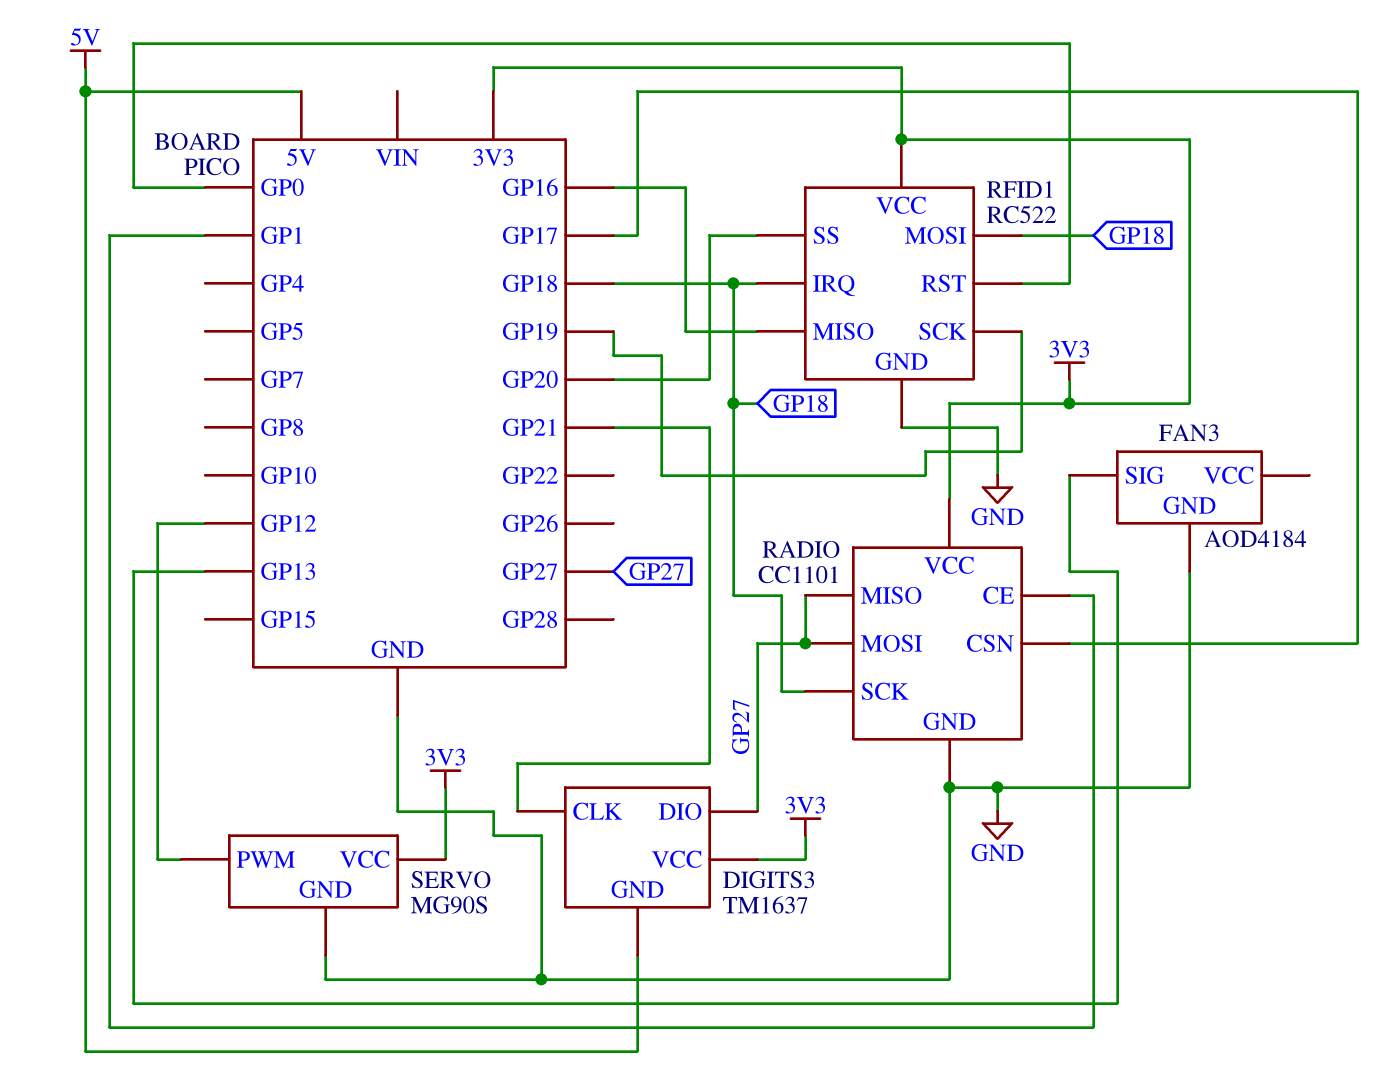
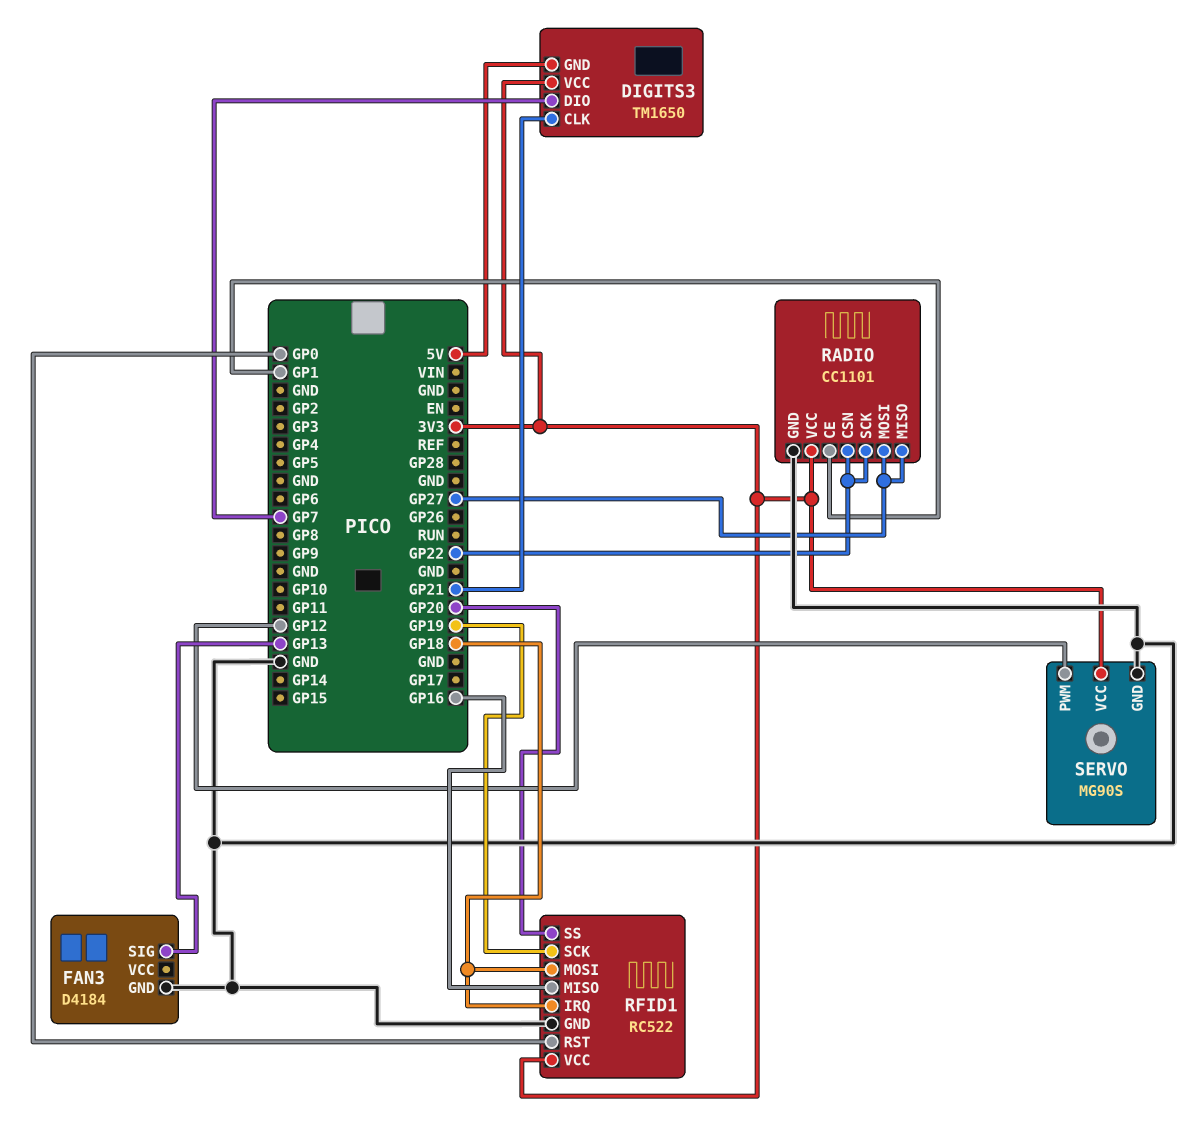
DIGITS3: TM1637 -> TM1650
DIGITS3 pin DIO: GP27 -> GP7
FAN3: AOD4184 -> D4184
RADIO pin CSN: GP17 -> GP22
RADIO pin SCK: GP18 -> GP22

